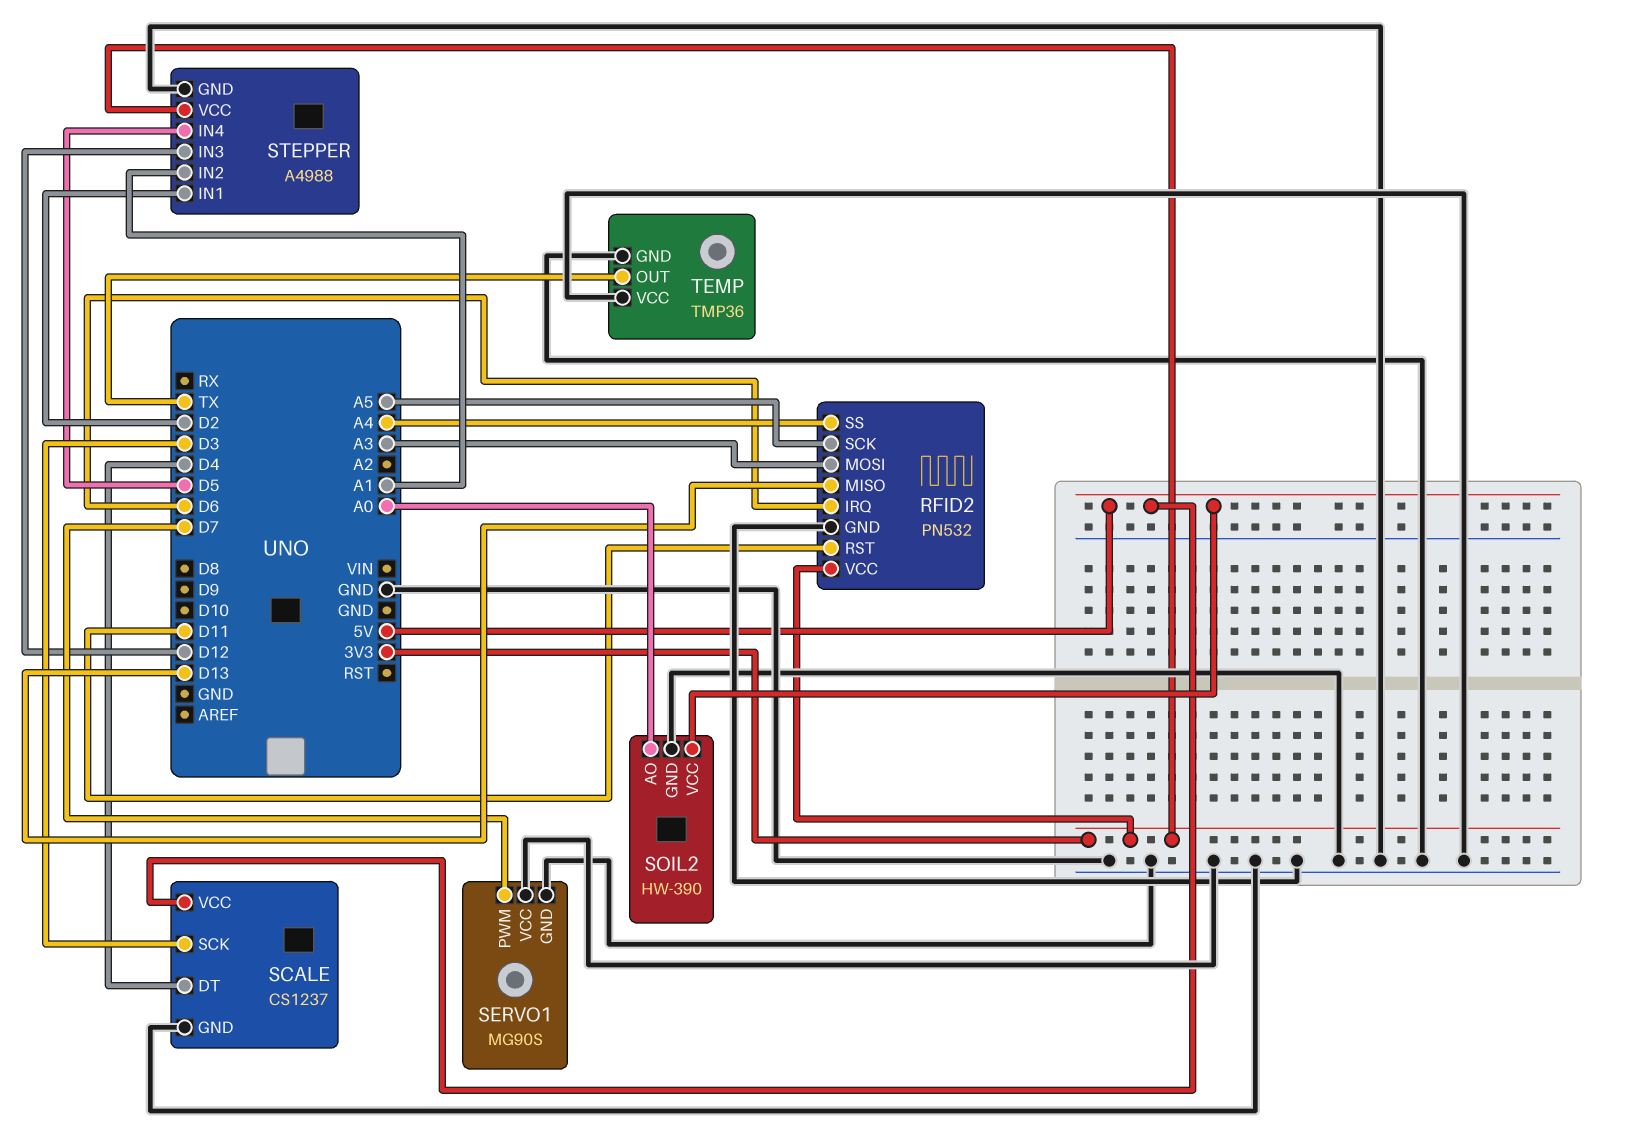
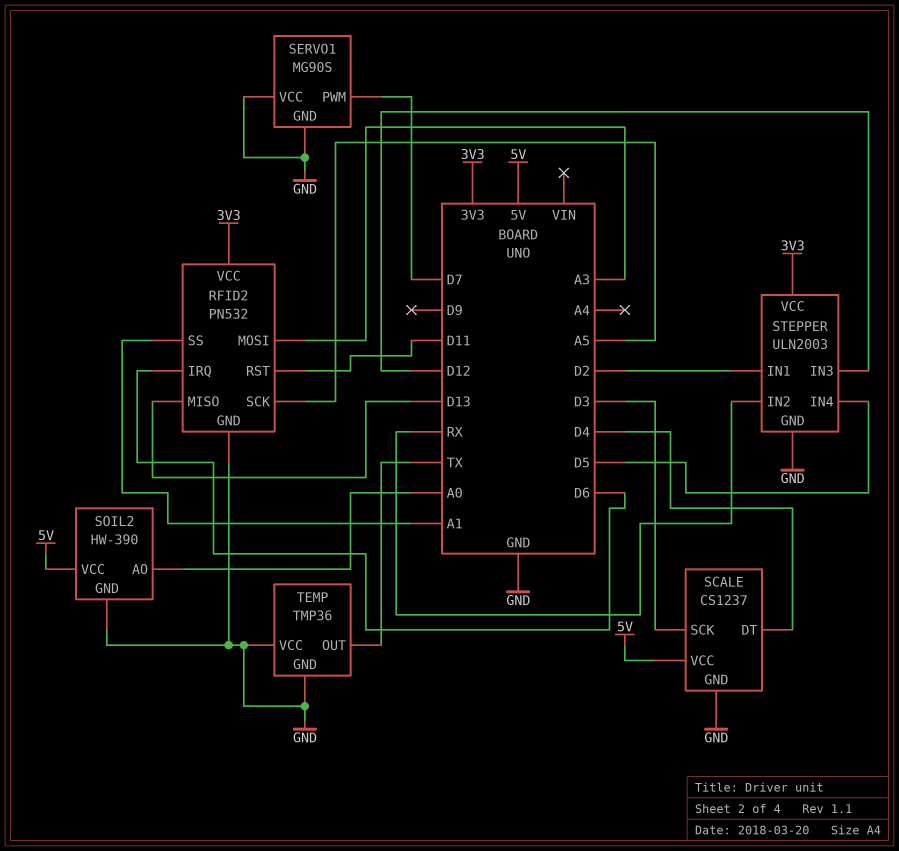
RFID2 pin SS: A4 -> A1
STEPPER: A4988 -> ULN2003
STEPPER pin IN2: A1 -> RX

